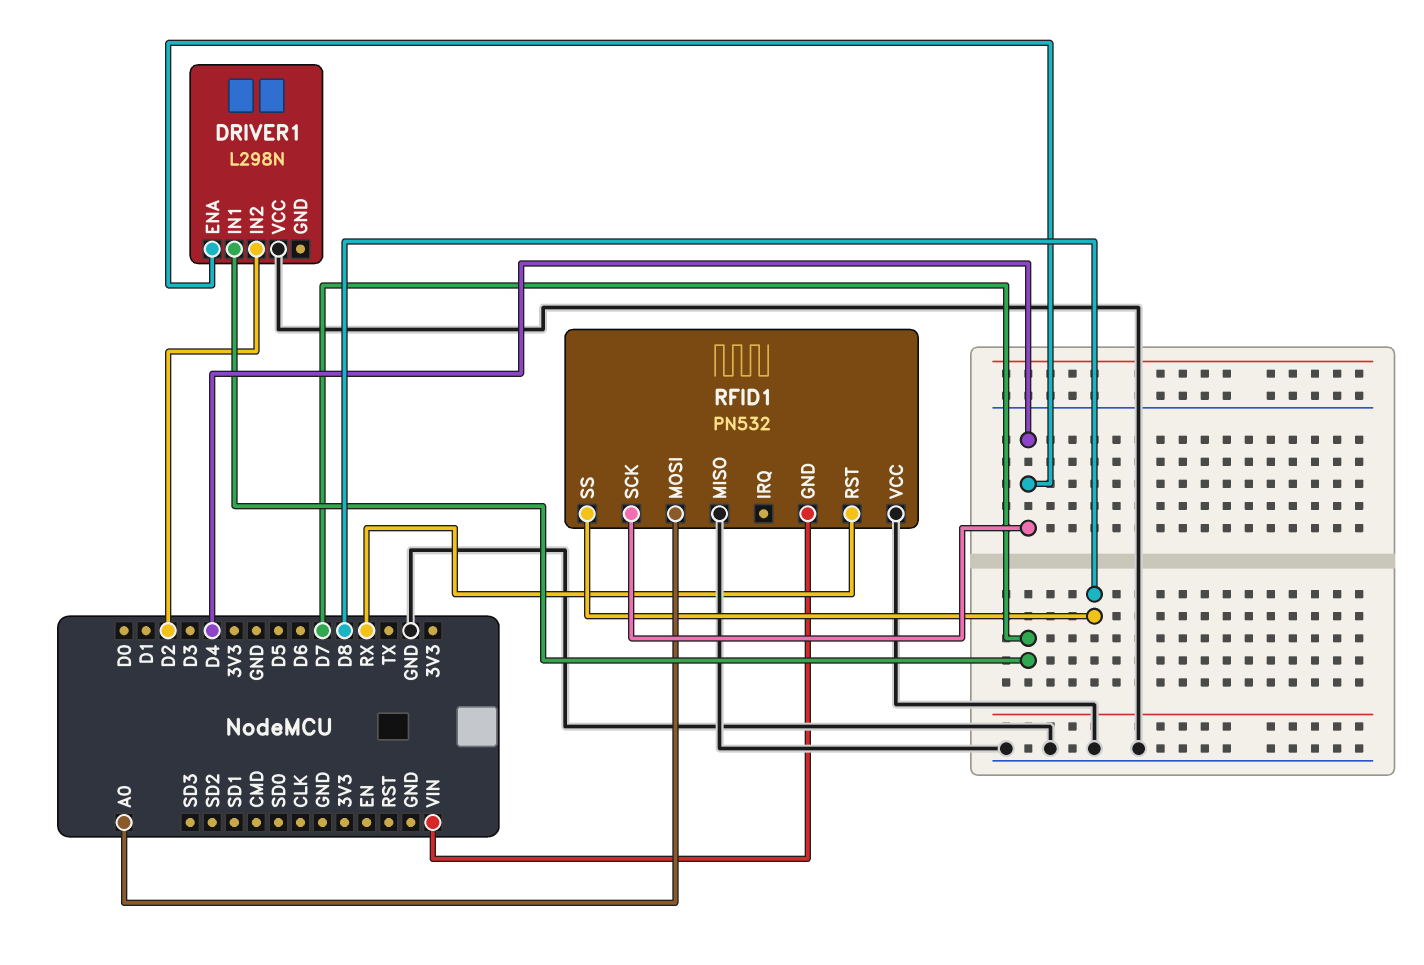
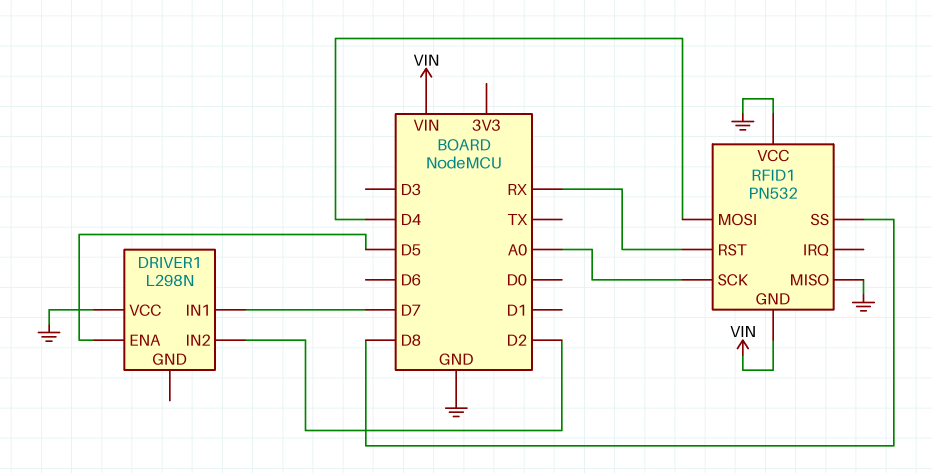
DRIVER1 pin ENA: D4 -> D5
RFID1 pin MOSI: A0 -> D4
RFID1 pin SCK: D4 -> A0

